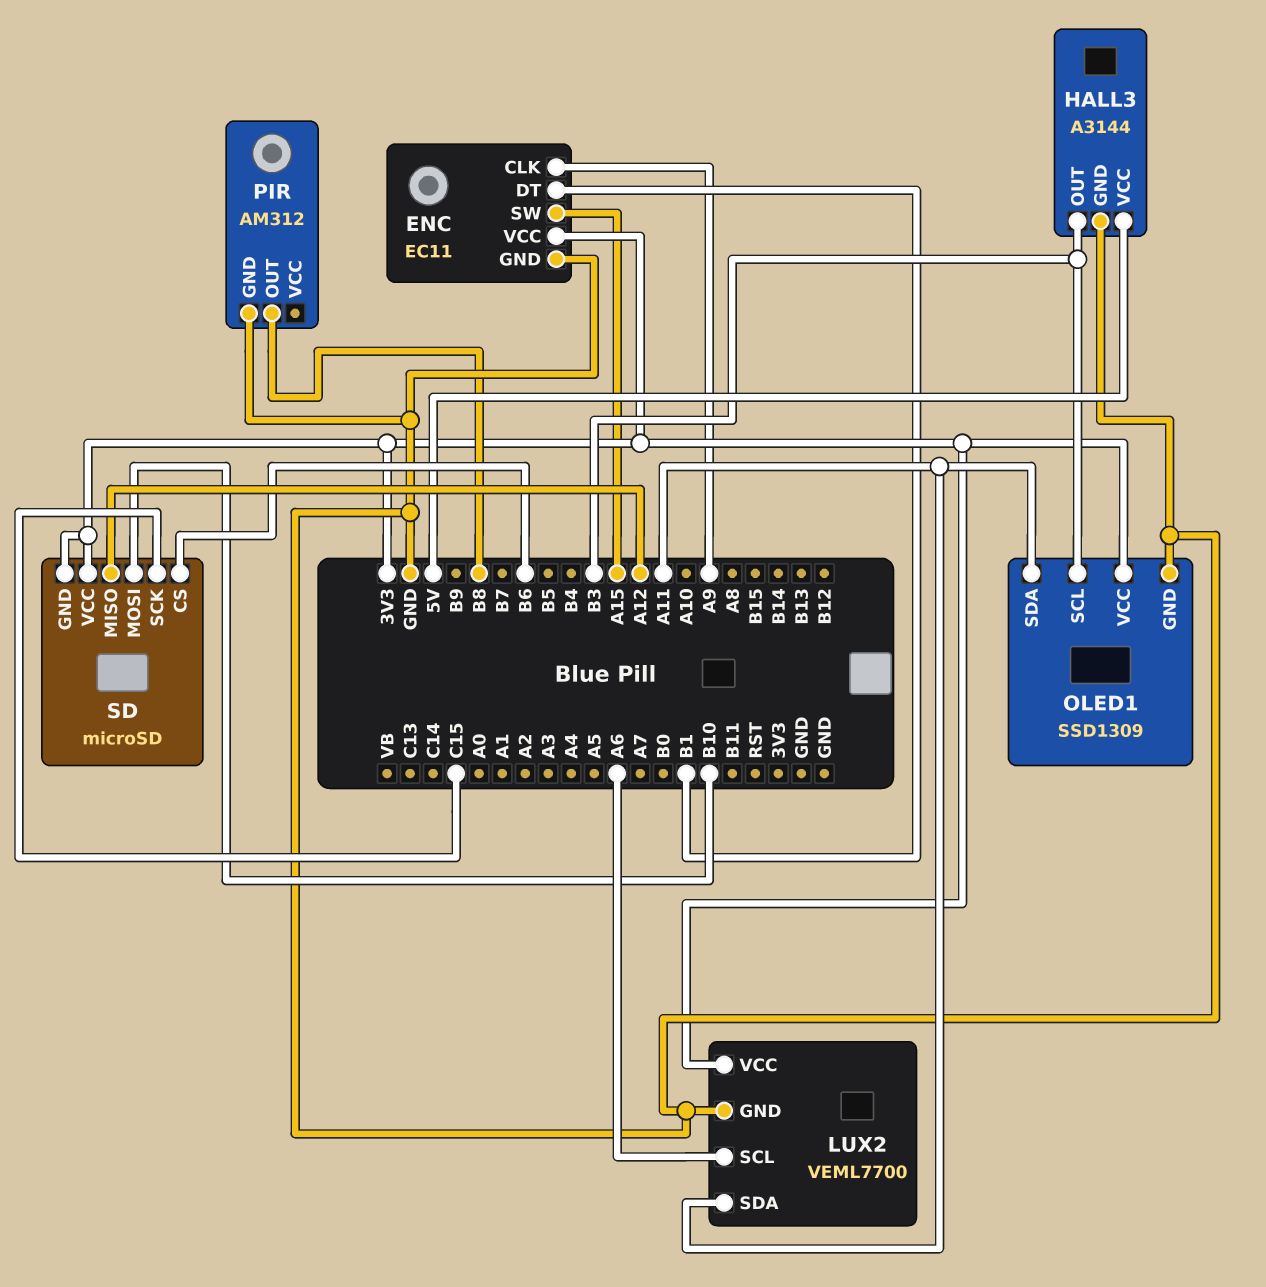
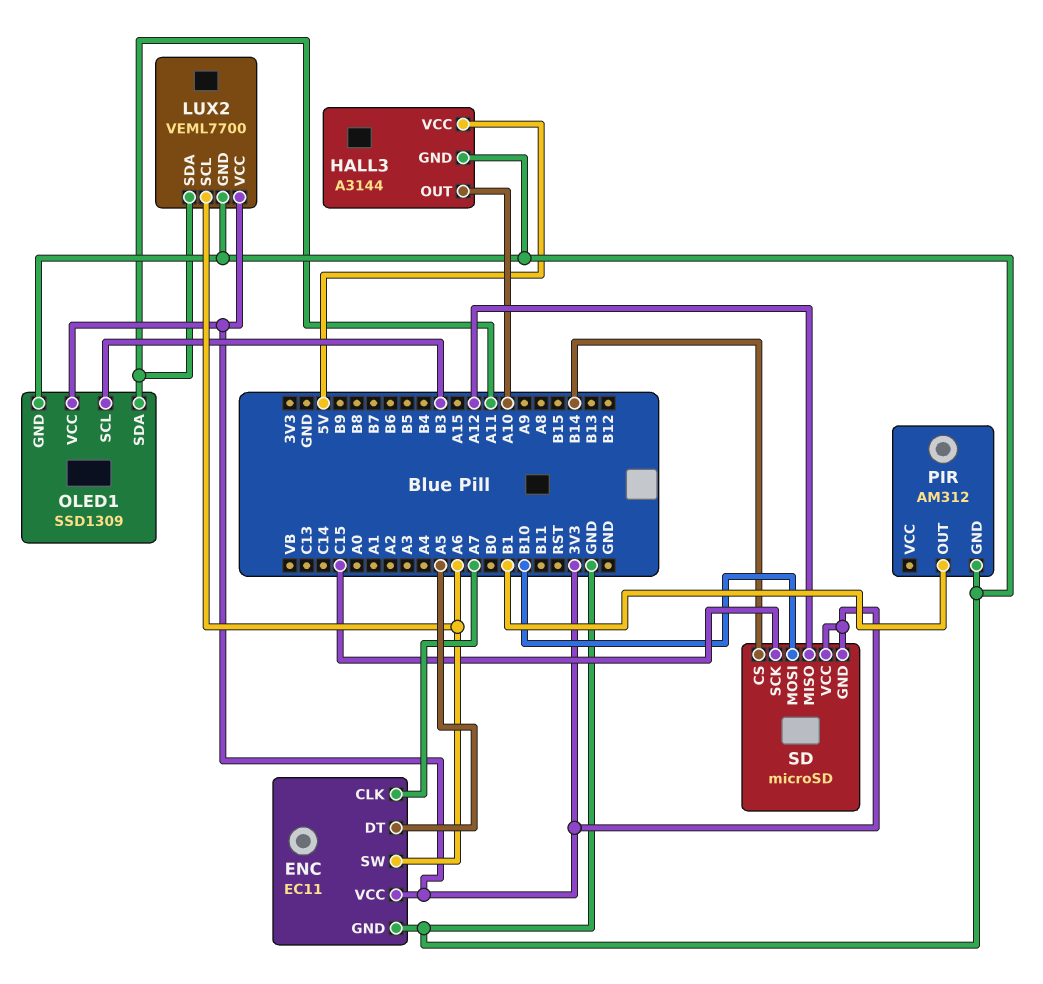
ENC pin CLK: A9 -> A7
ENC pin DT: B1 -> A5
ENC pin SW: A15 -> A6
HALL3 pin OUT: B3 -> A10
PIR pin OUT: B8 -> B1
SD pin CS: B6 -> B14

